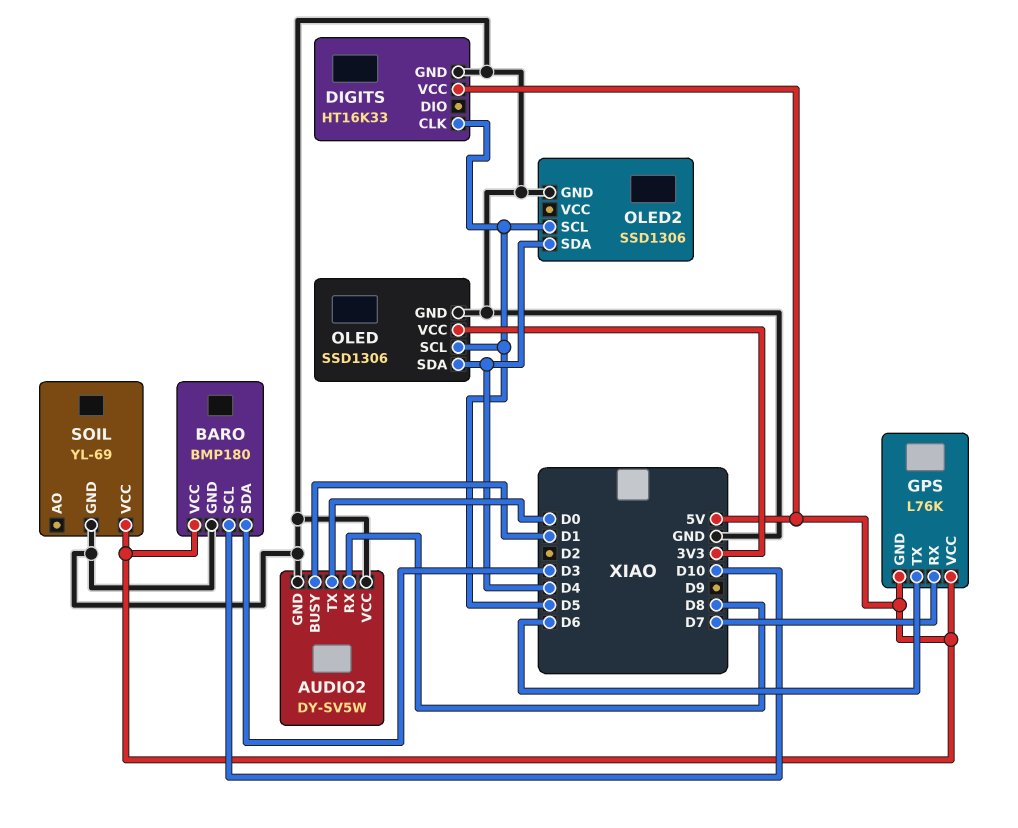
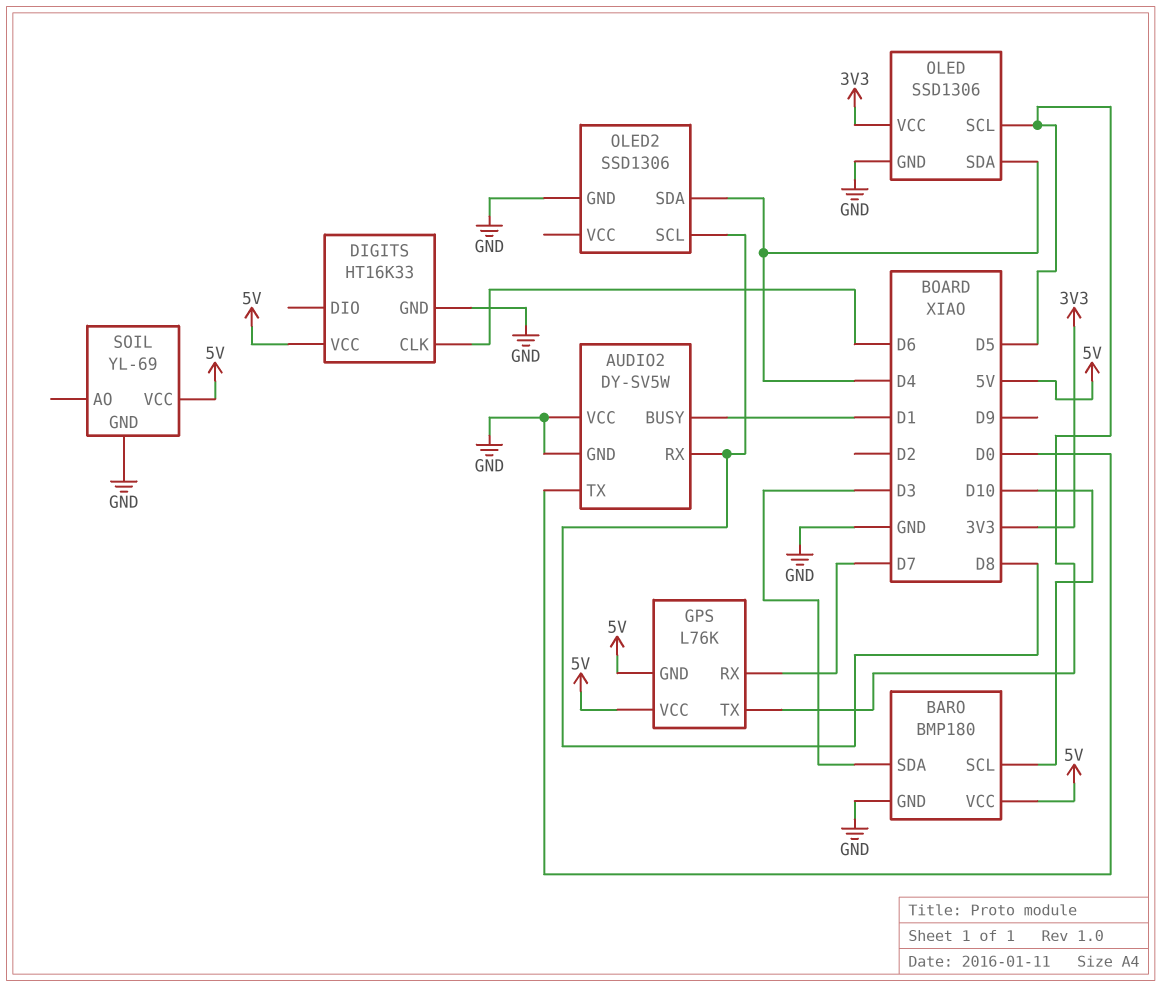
DIGITS pin CLK: D5 -> D6
GPS pin TX: D6 -> D5
OLED2 pin SCL: D5 -> D8

